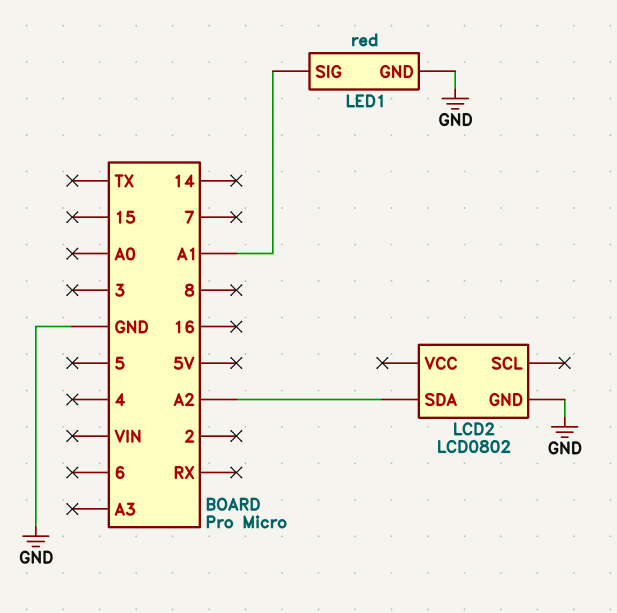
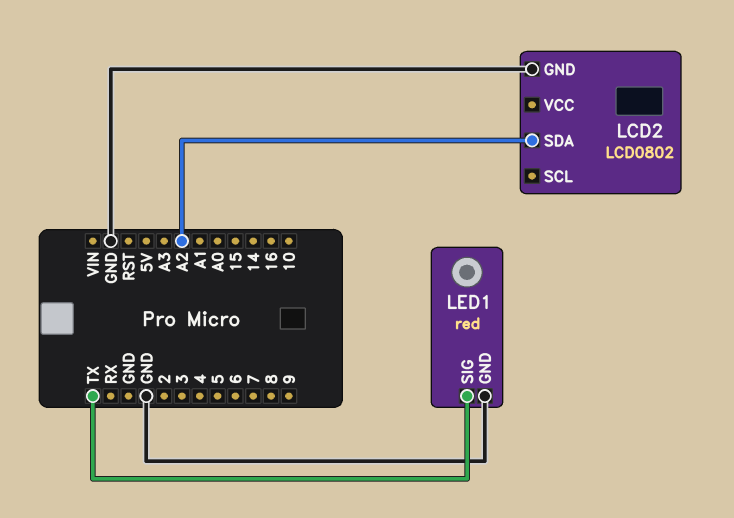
LED1 pin SIG: A1 -> TX

